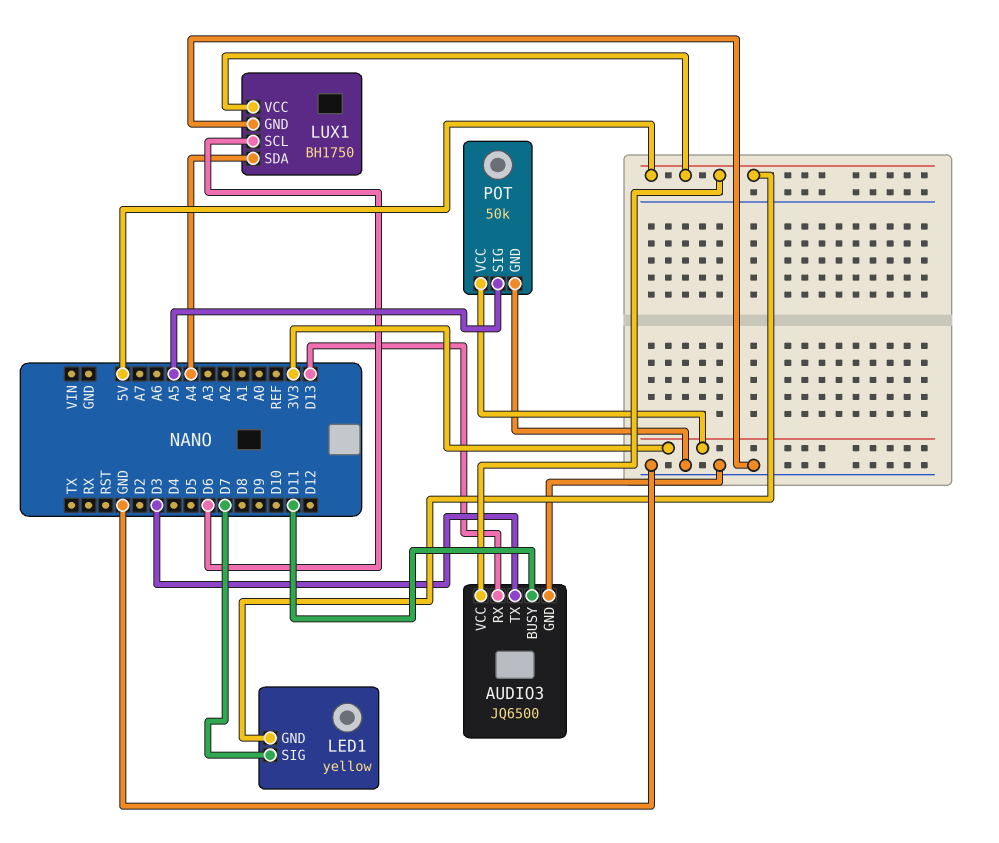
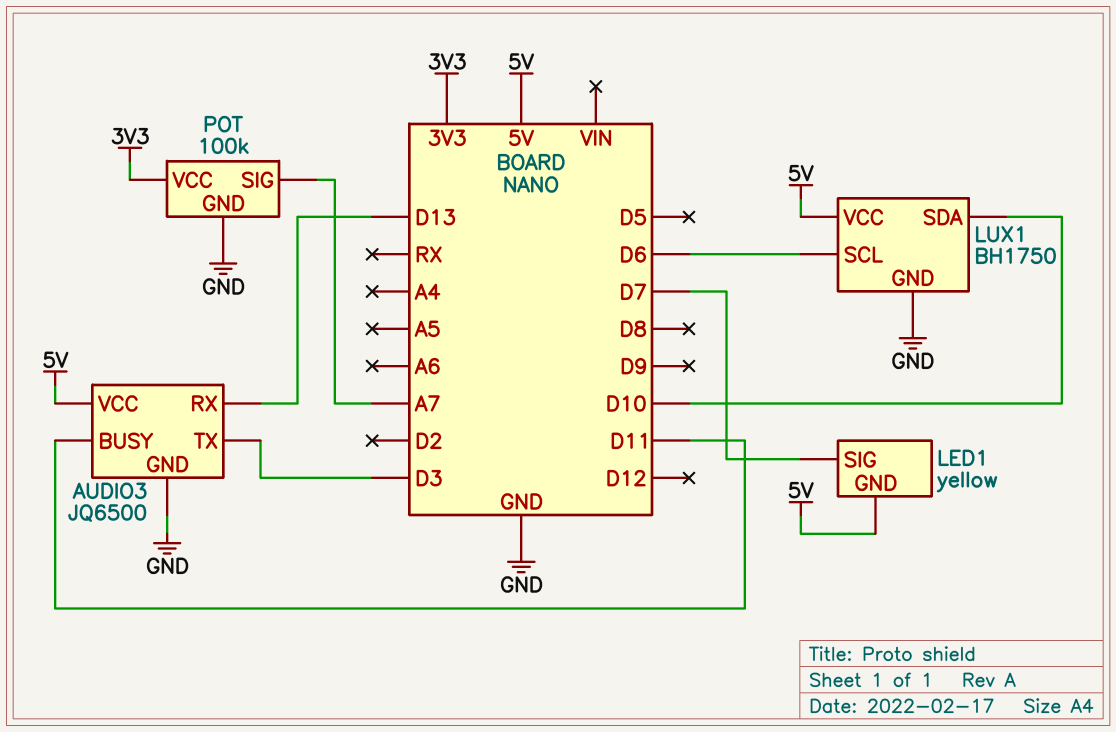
LUX1 pin SDA: A4 -> D10
POT: 50k -> 100k
POT pin SIG: A5 -> A7

